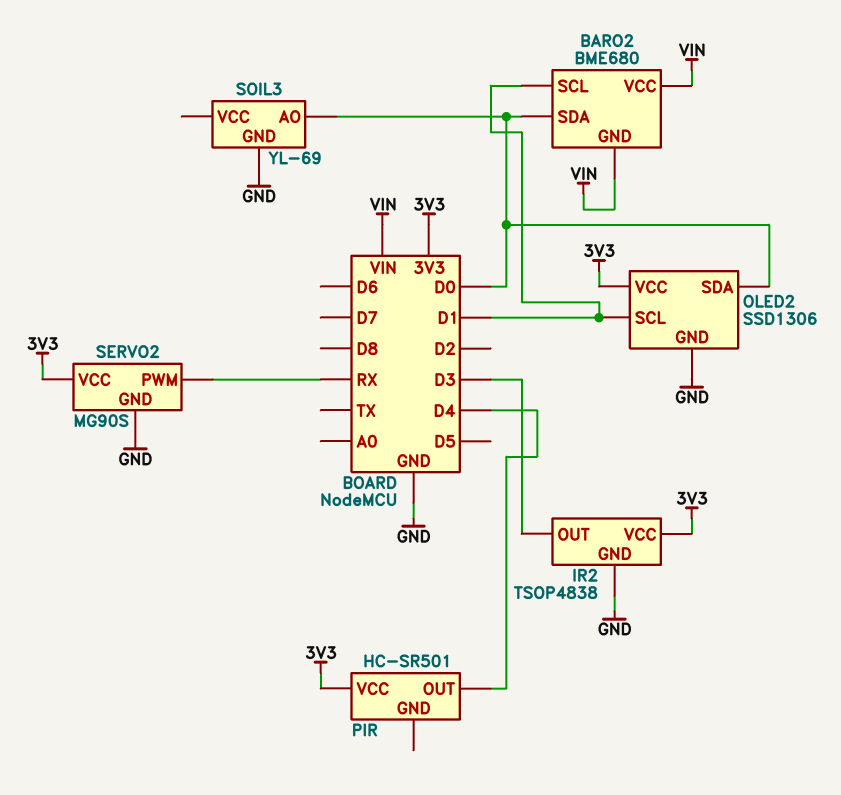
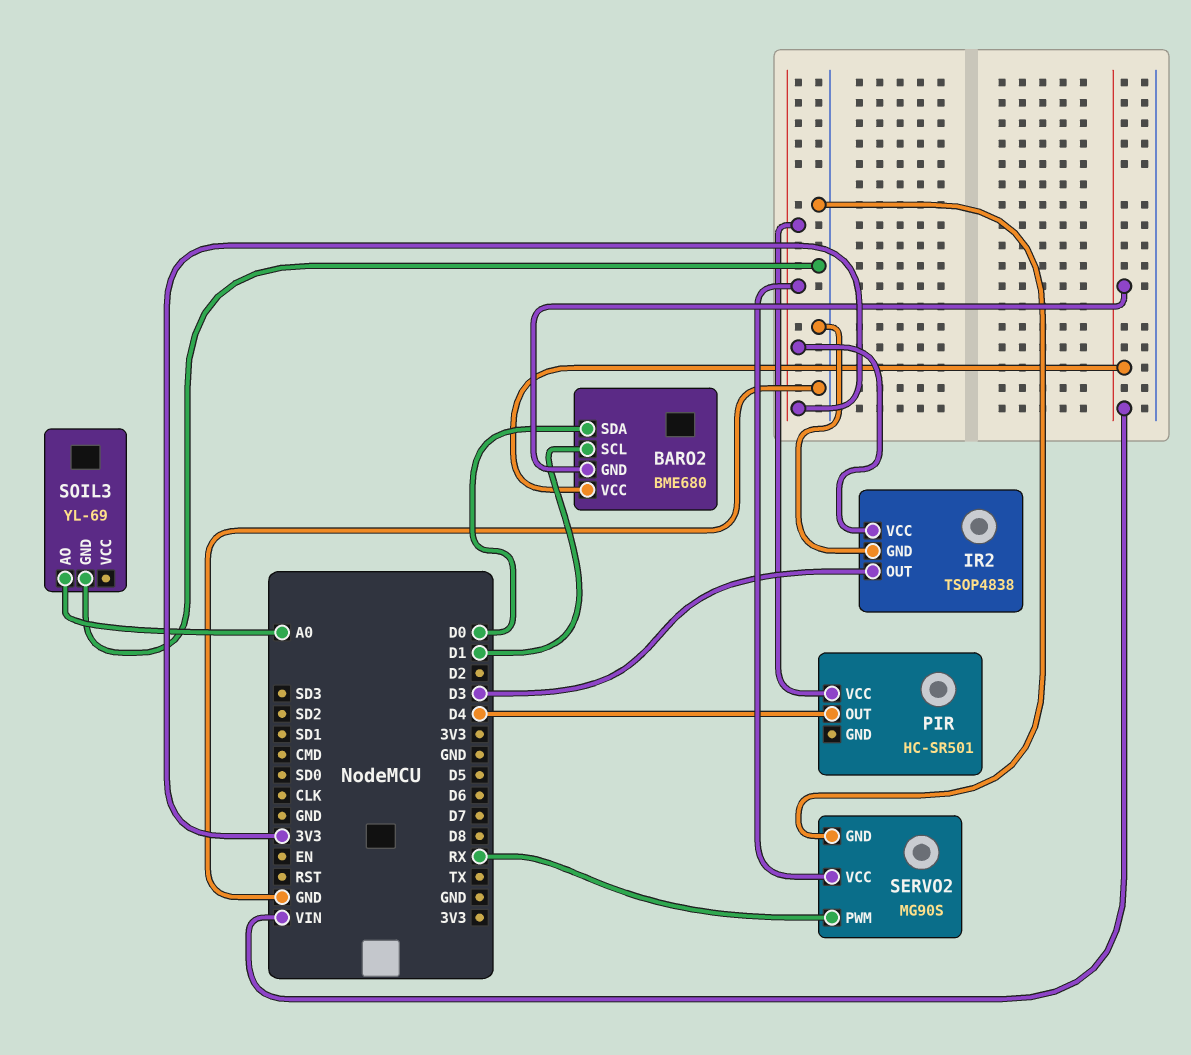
OLED2: SSD1306 -> none
OLED2 pin GND: GND -> none
OLED2 pin SCL: D1 -> none
OLED2 pin SDA: D0 -> none
OLED2 pin VCC: 3V3 -> none
SOIL3 pin AO: D0 -> A0

